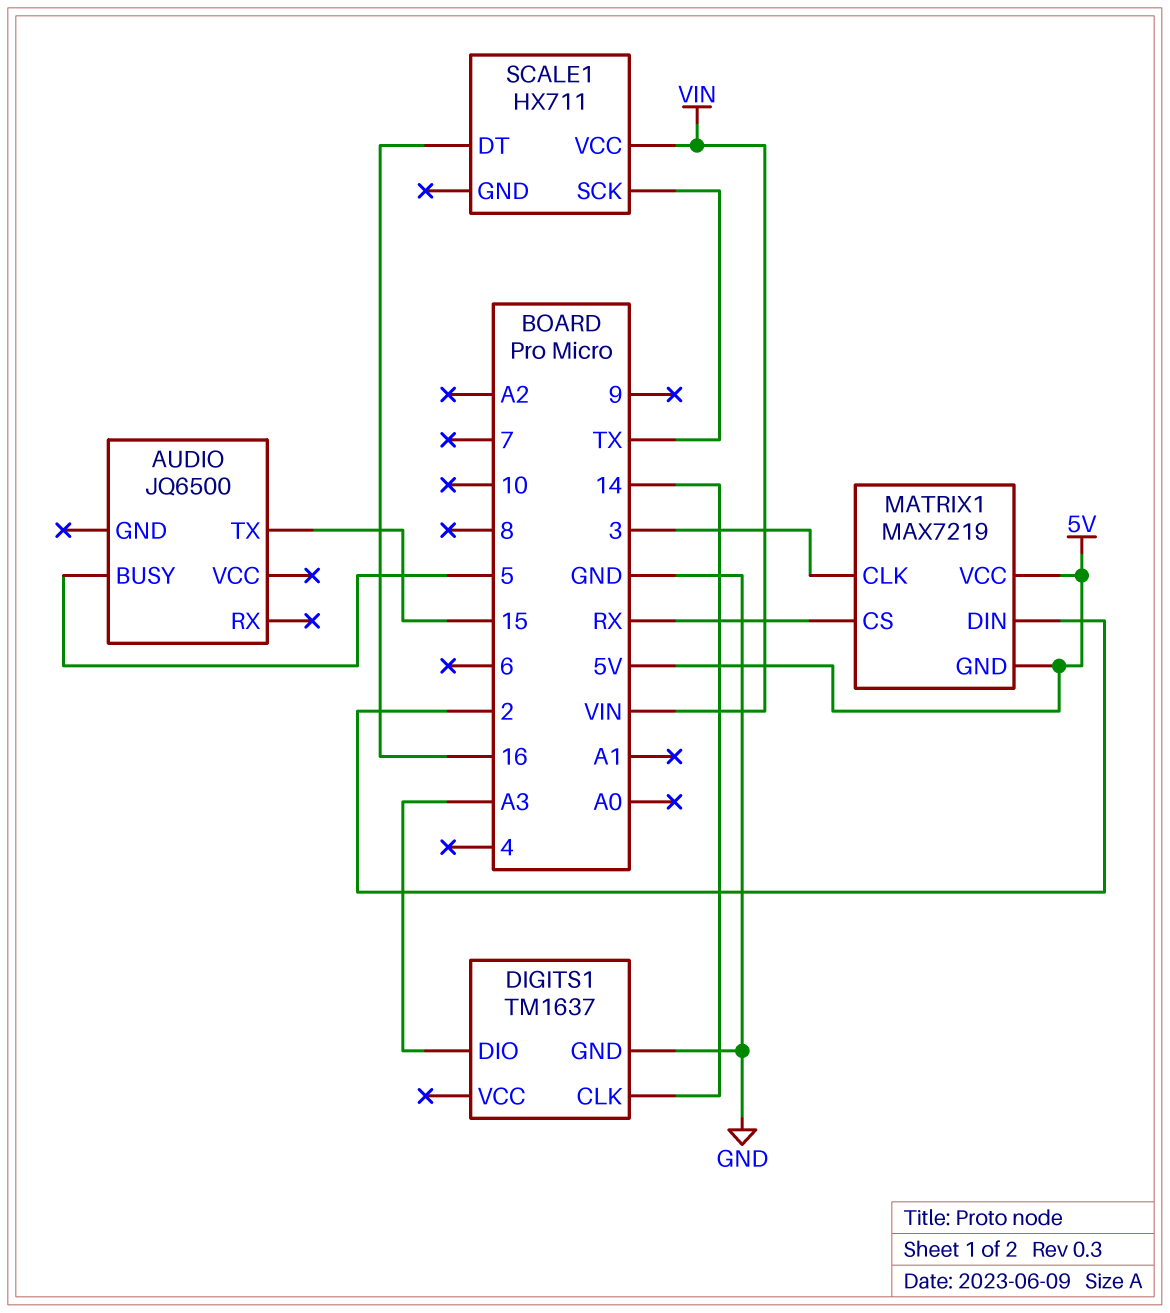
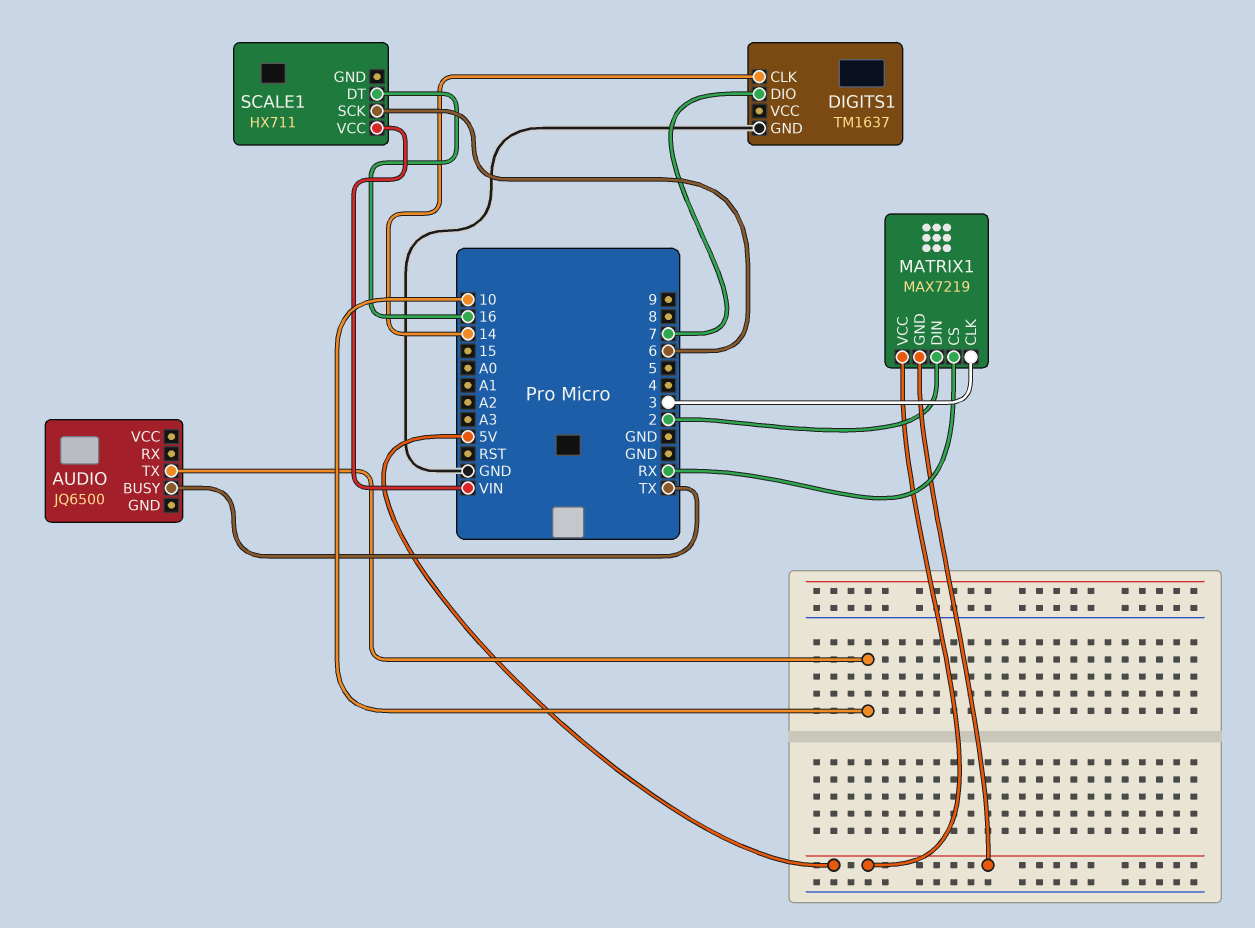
AUDIO pin BUSY: 5 -> TX
AUDIO pin TX: 15 -> 10
DIGITS1 pin DIO: A3 -> 7
SCALE1 pin SCK: TX -> 6

